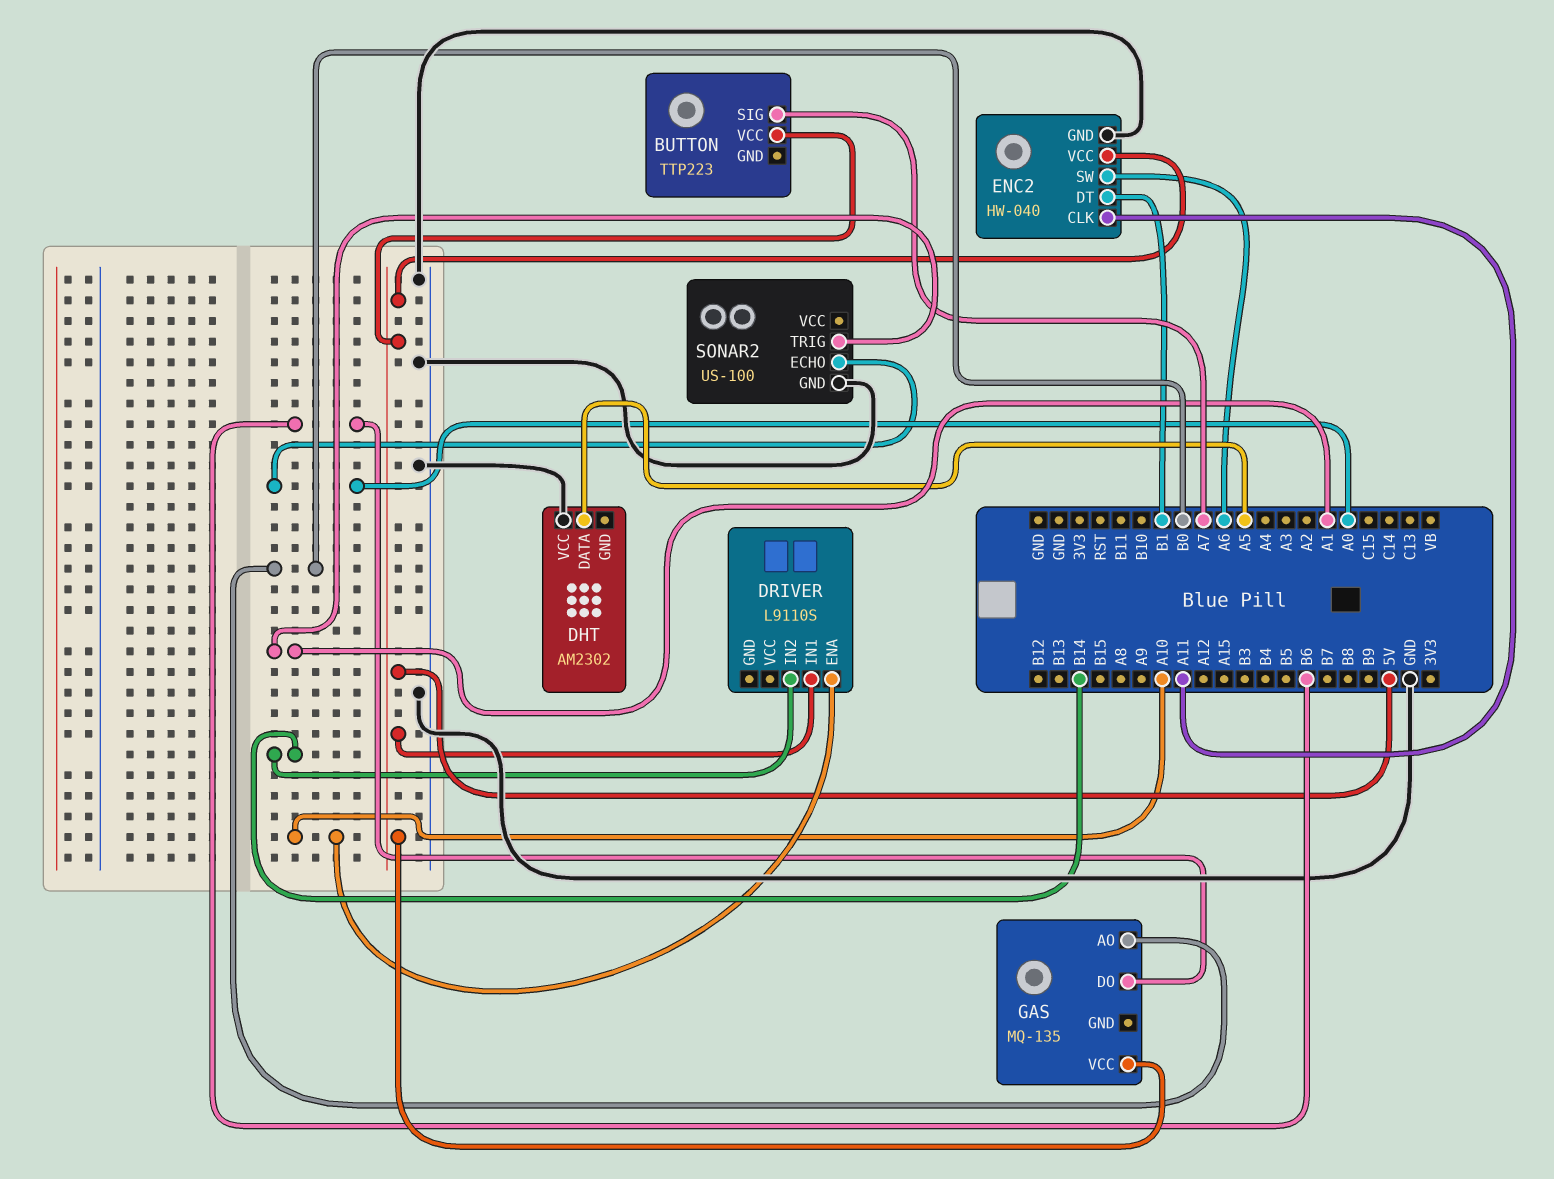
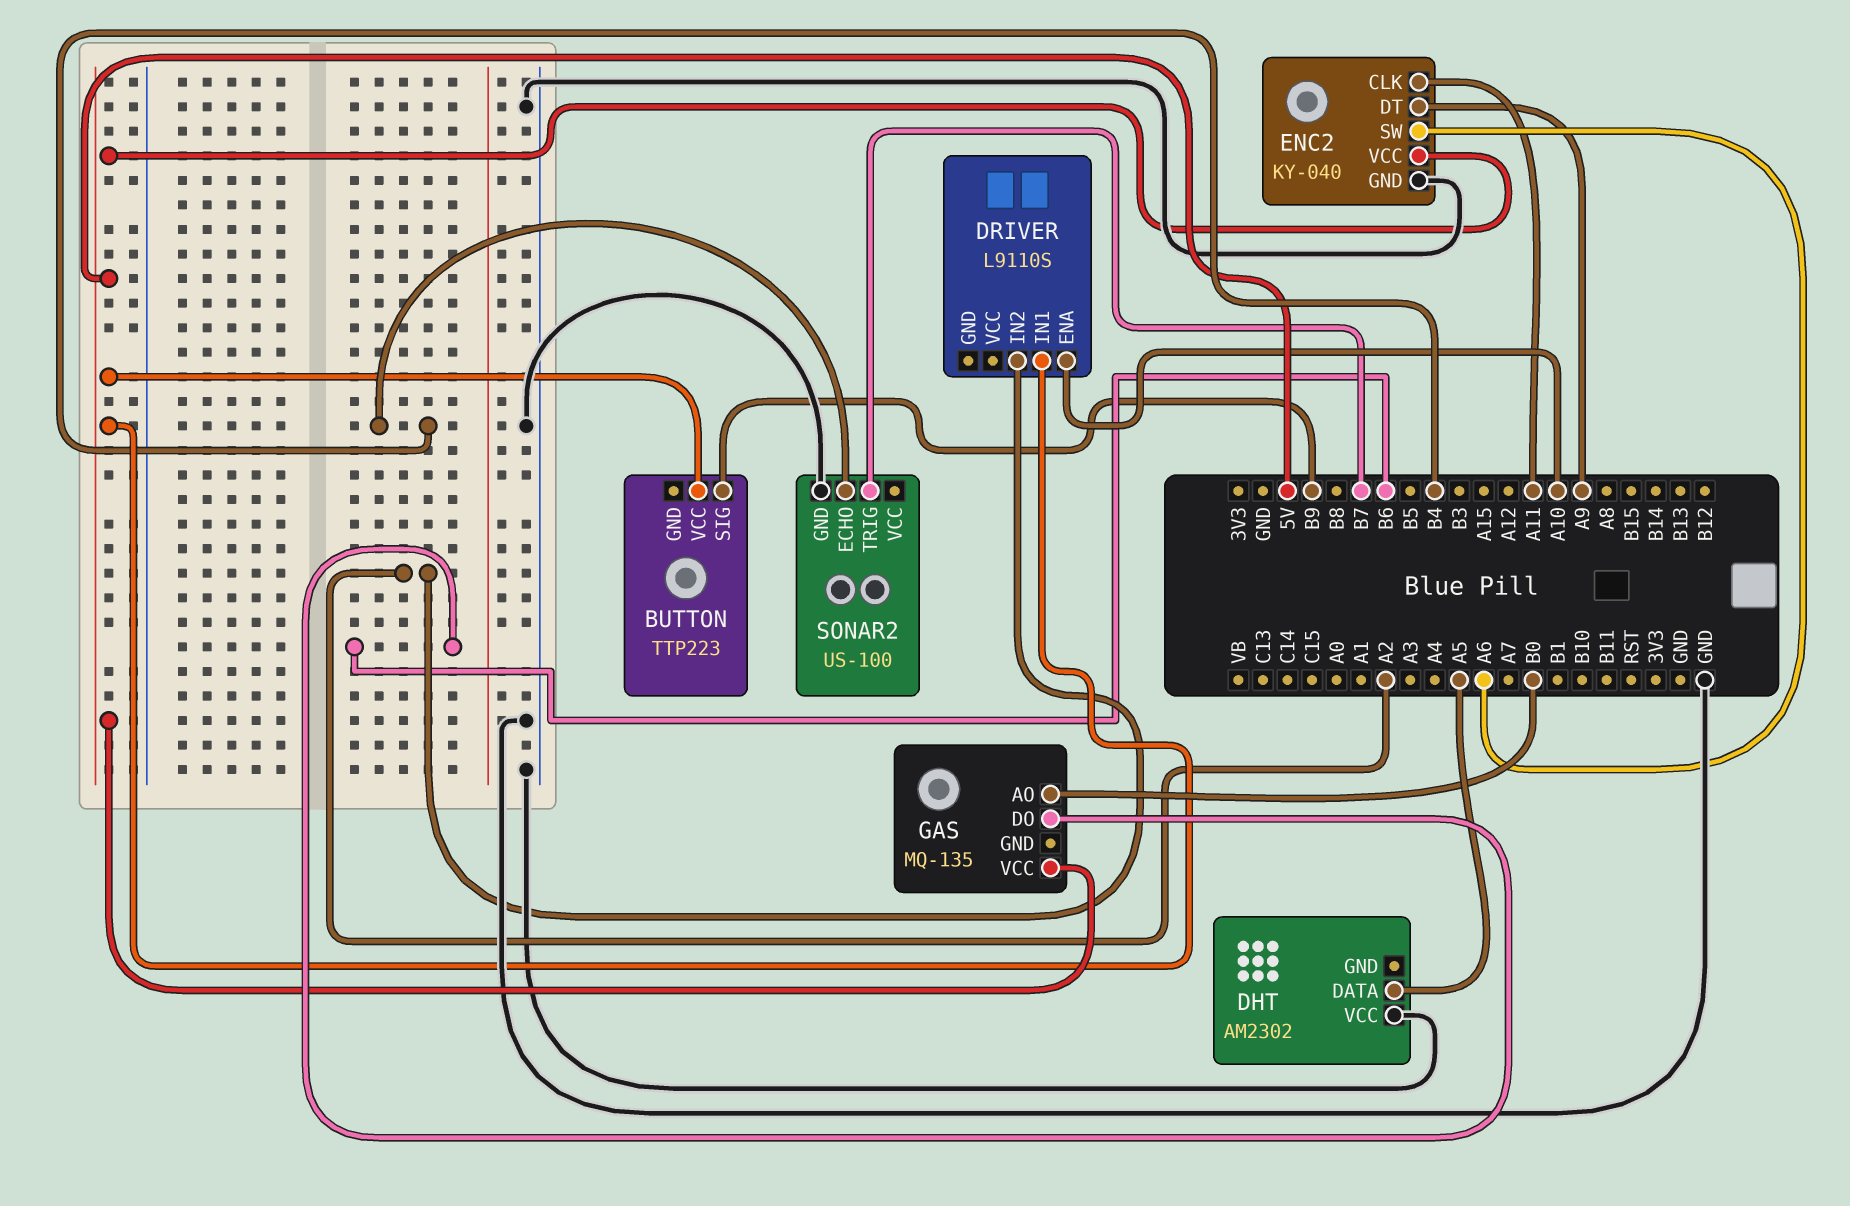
BUTTON pin SIG: A7 -> B9
DRIVER pin IN2: B14 -> A2
ENC2: HW-040 -> KY-040
ENC2 pin DT: B1 -> A9
SONAR2 pin ECHO: A0 -> B4
SONAR2 pin TRIG: A1 -> B7

